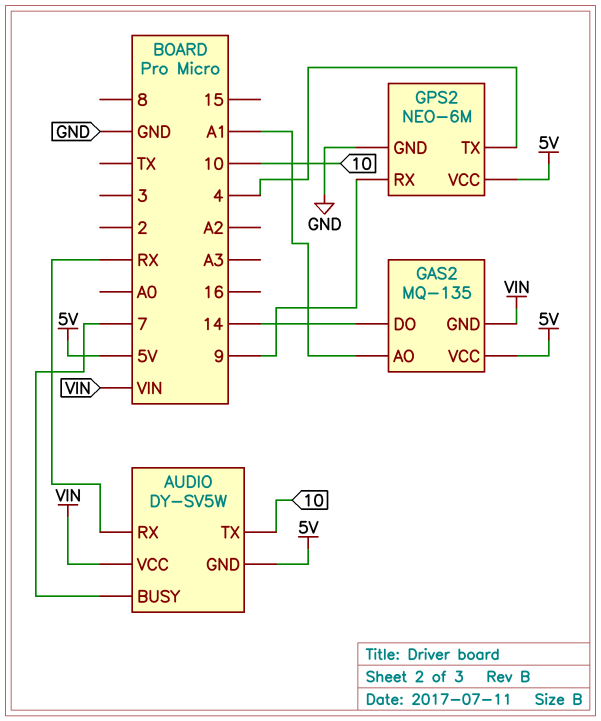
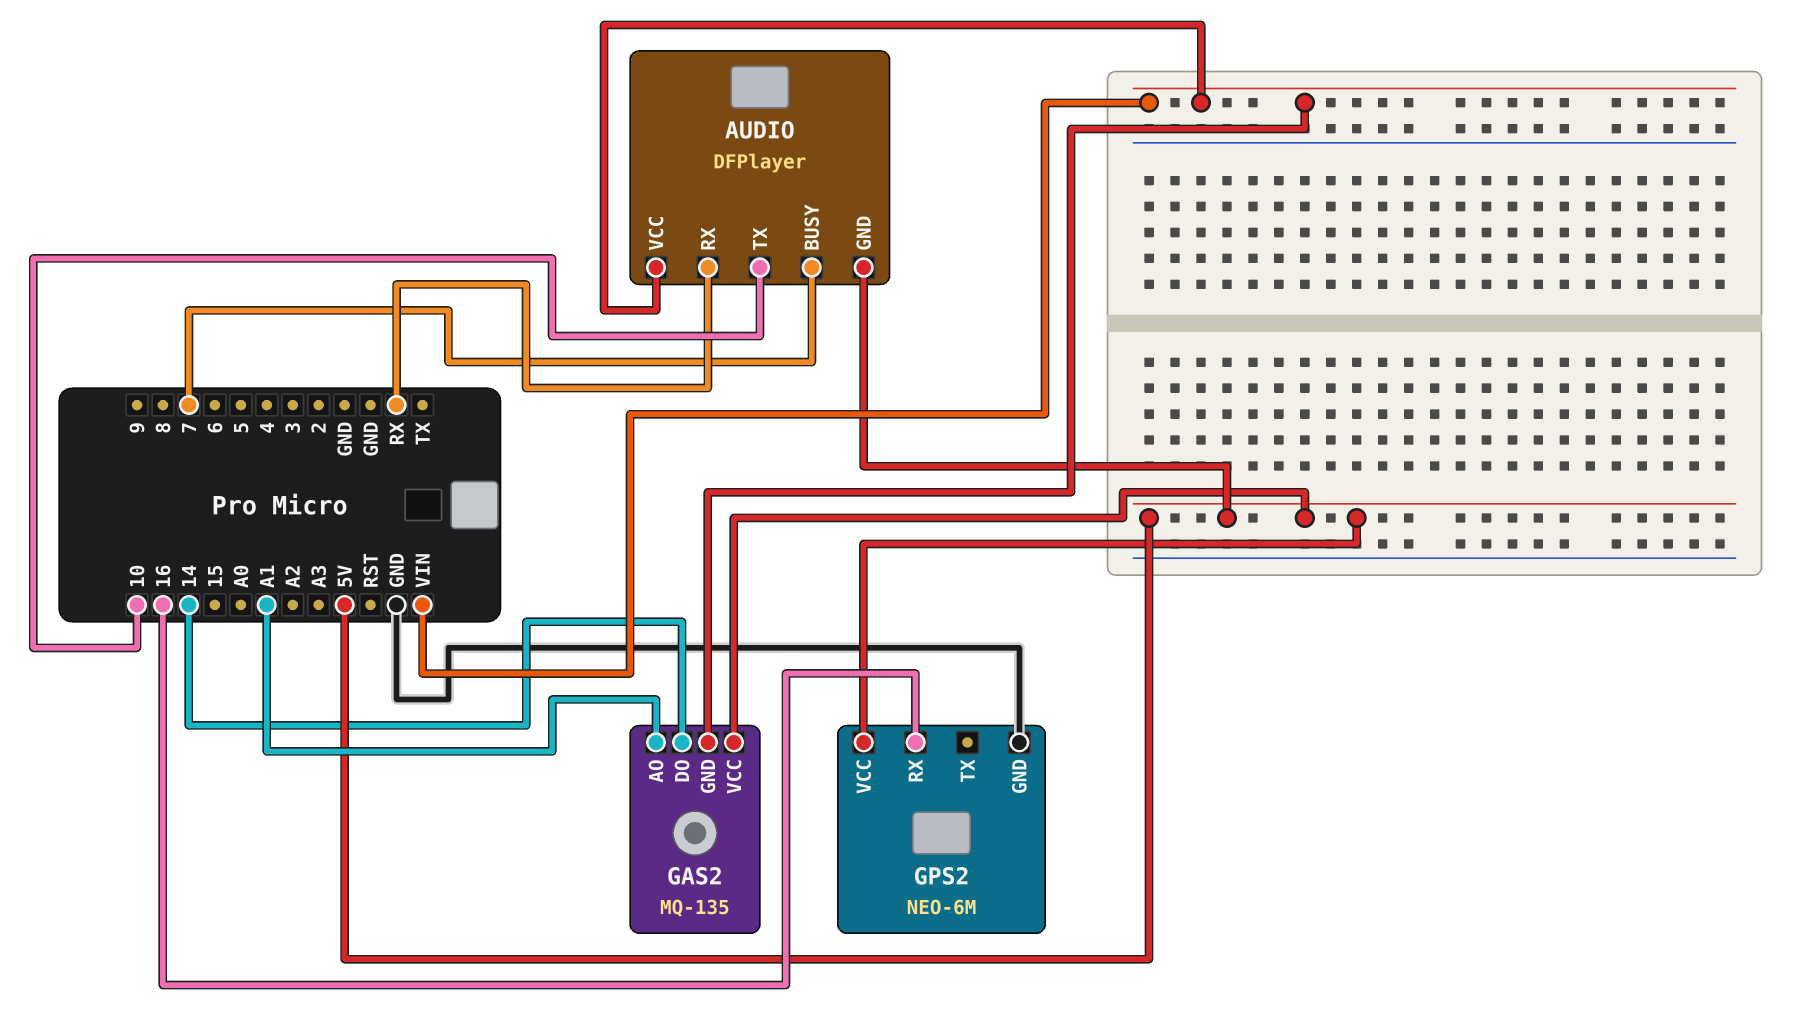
AUDIO: DY-SV5W -> DFPlayer
GPS2 pin RX: 9 -> 16
GPS2 pin TX: 4 -> none

